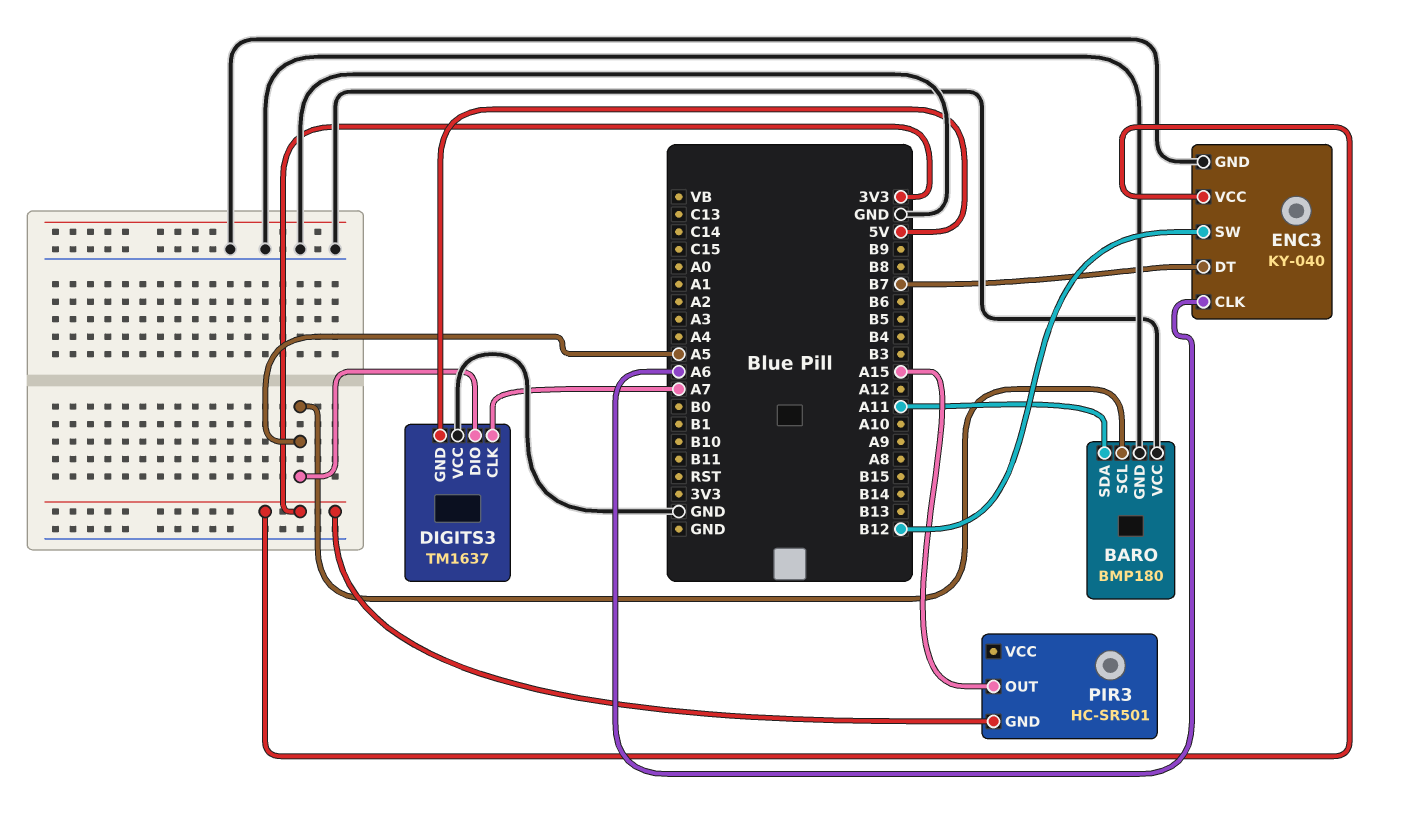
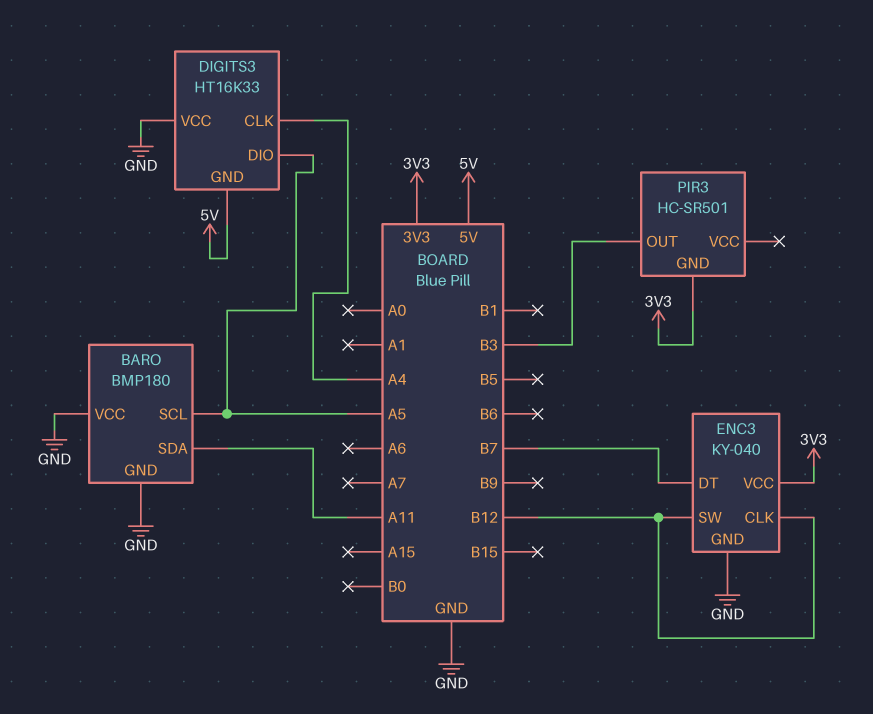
DIGITS3: TM1637 -> HT16K33
DIGITS3 pin CLK: A7 -> A4
ENC3 pin CLK: A6 -> B12
PIR3 pin OUT: A15 -> B3

